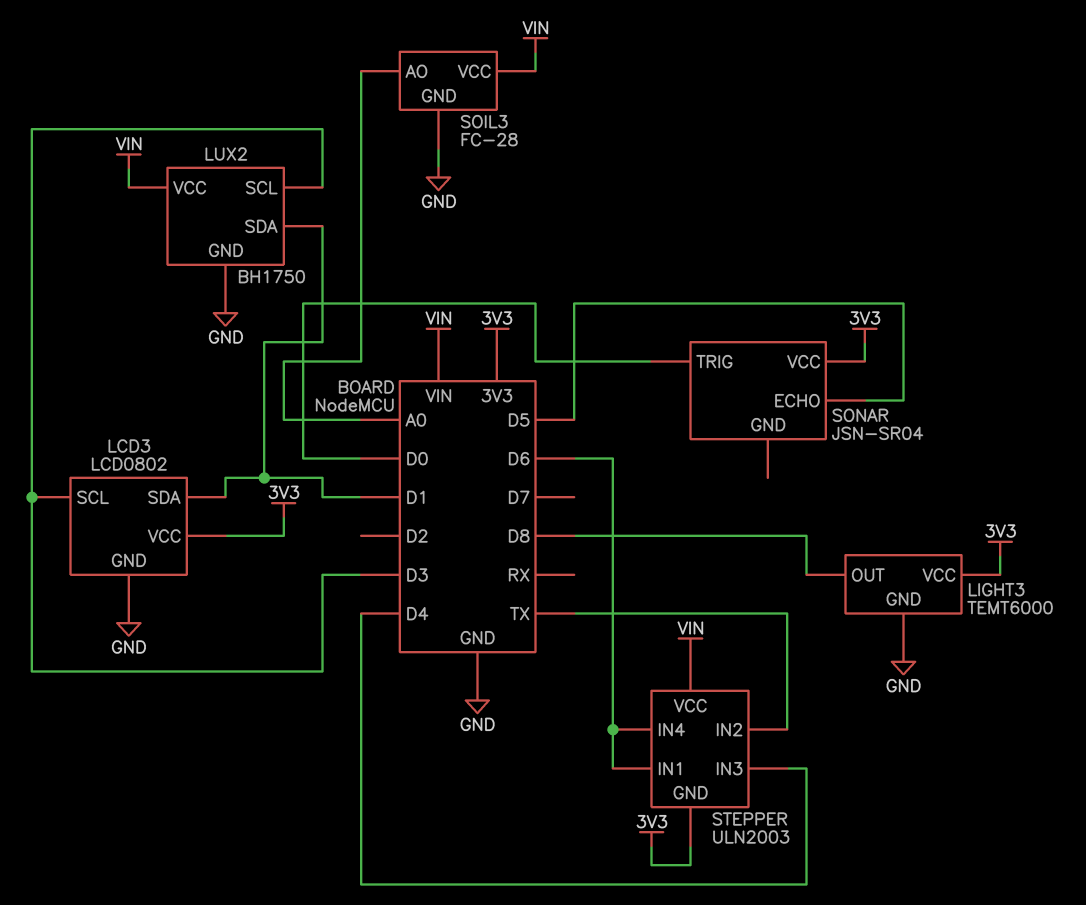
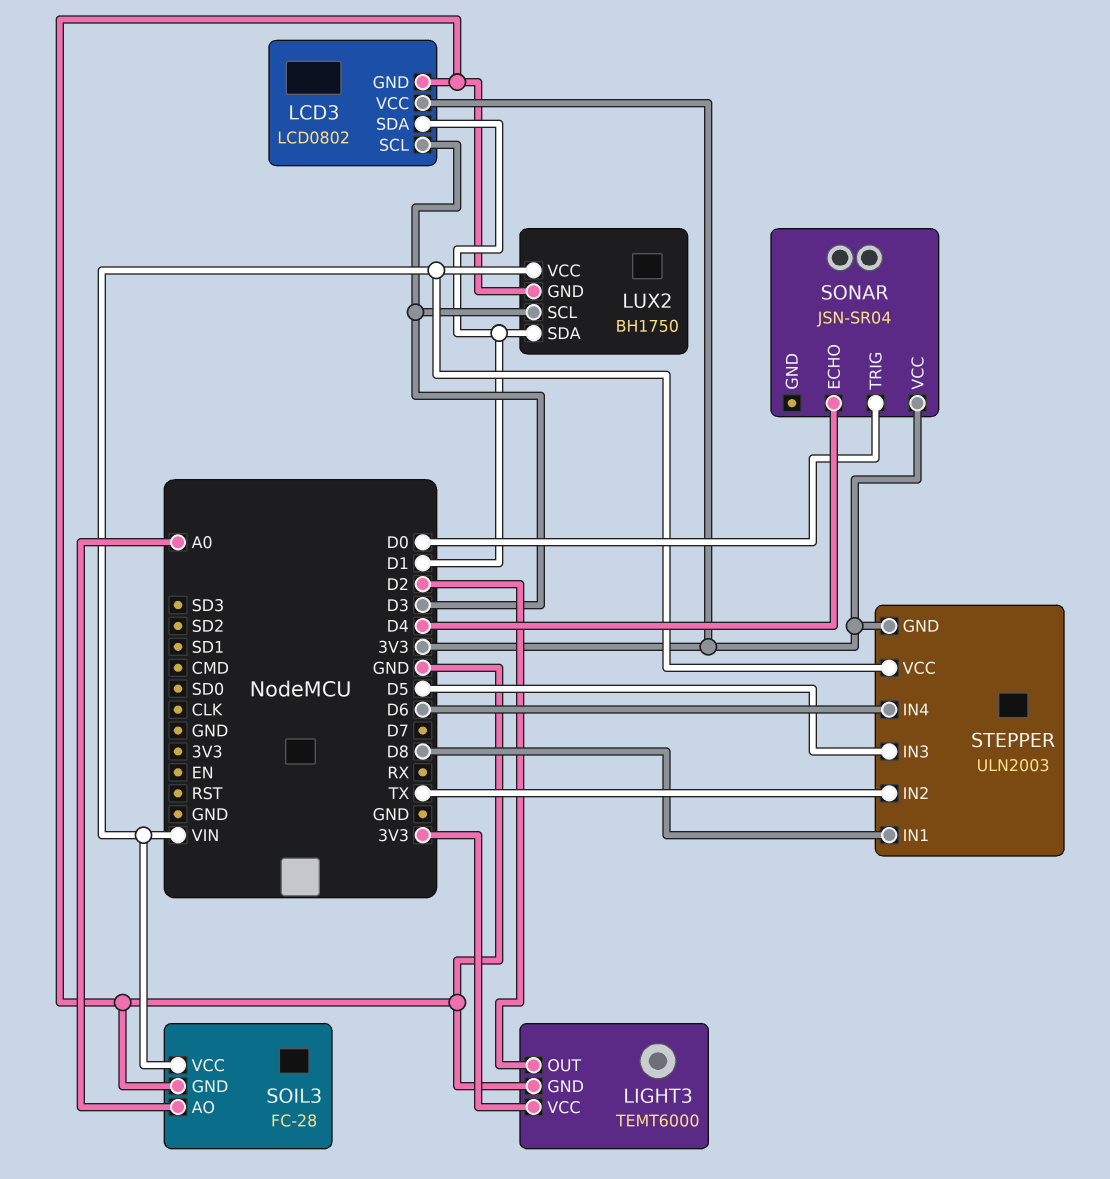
LIGHT3 pin OUT: D8 -> D2
SONAR pin ECHO: D5 -> D4
STEPPER pin IN1: D6 -> D8
STEPPER pin IN3: D4 -> D5

